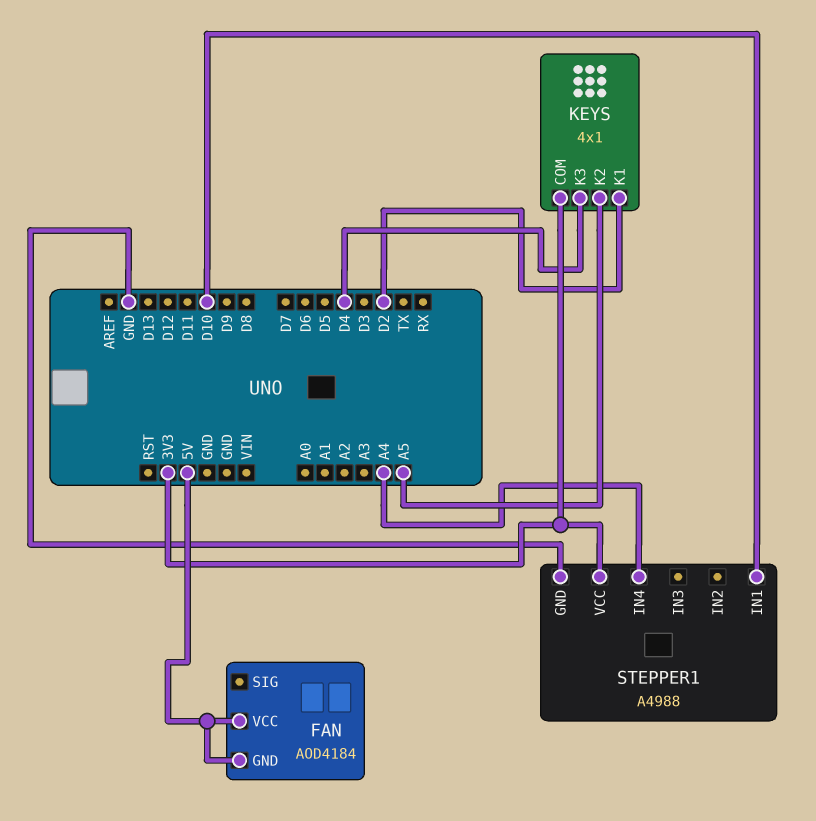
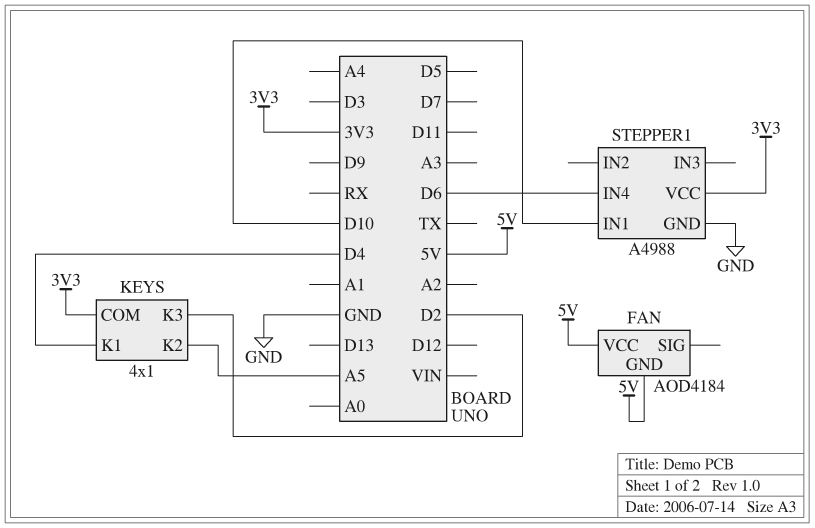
KEYS pin K1: D2 -> D4
KEYS pin K3: D4 -> D2
STEPPER1 pin IN4: A4 -> D6

